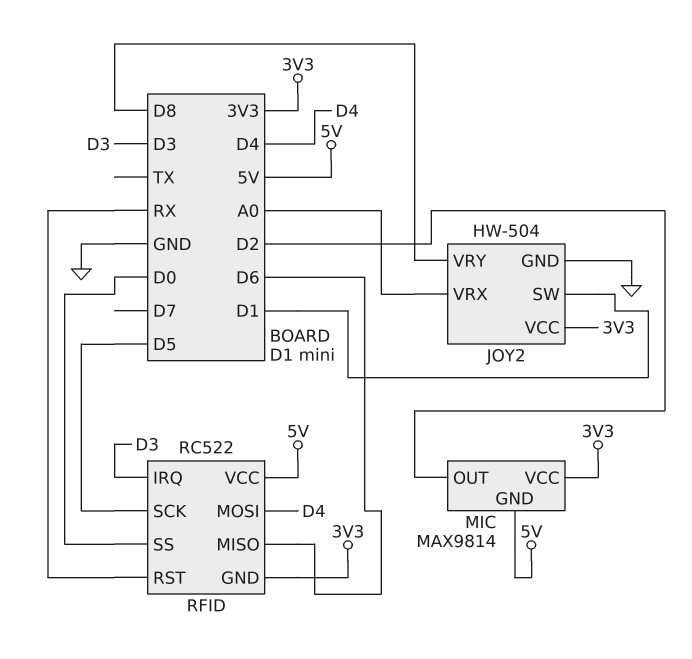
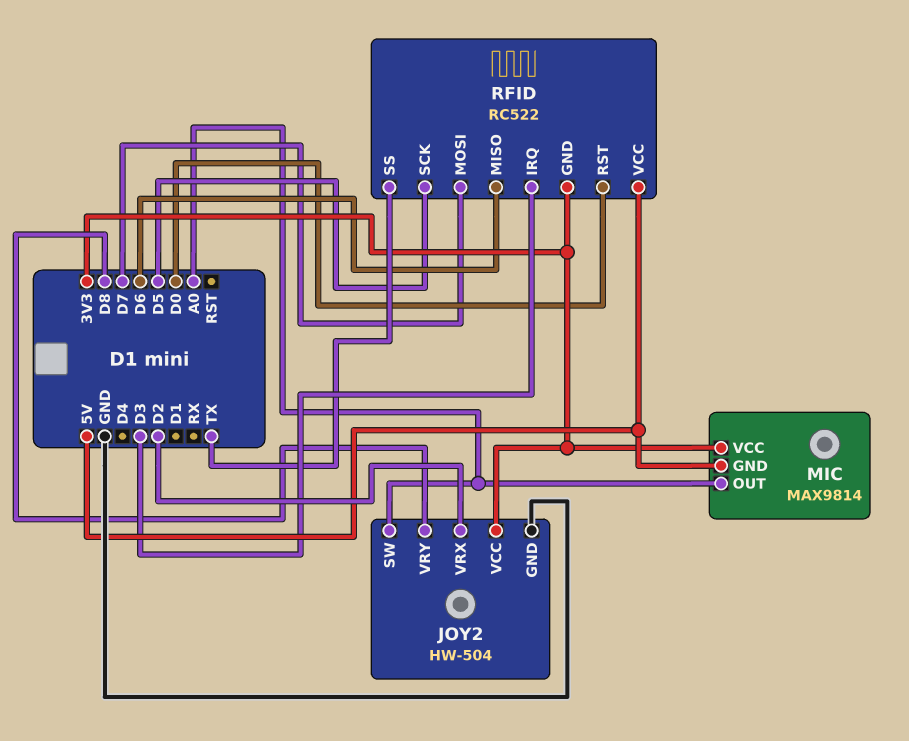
JOY2 pin SW: D1 -> A0
JOY2 pin VRX: A0 -> D2
MIC pin OUT: D2 -> A0
RFID pin MOSI: D4 -> D7
RFID pin RST: RX -> D0
RFID pin SS: D0 -> TX

